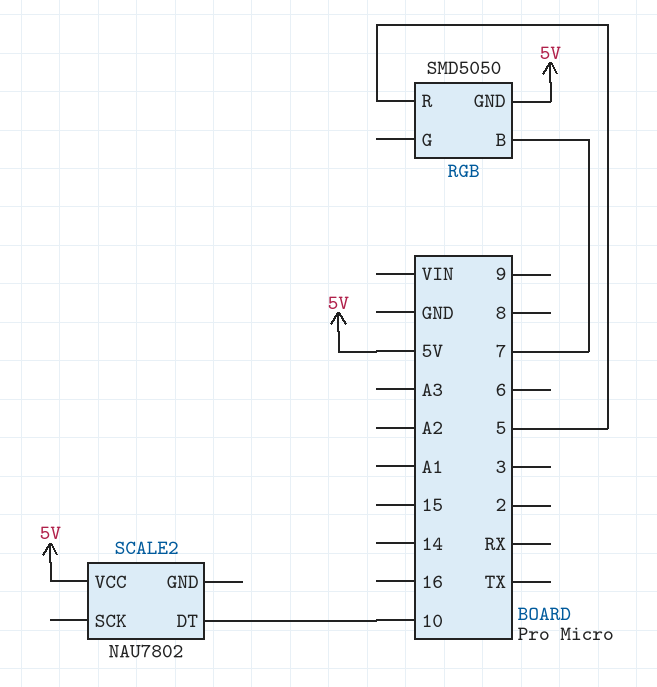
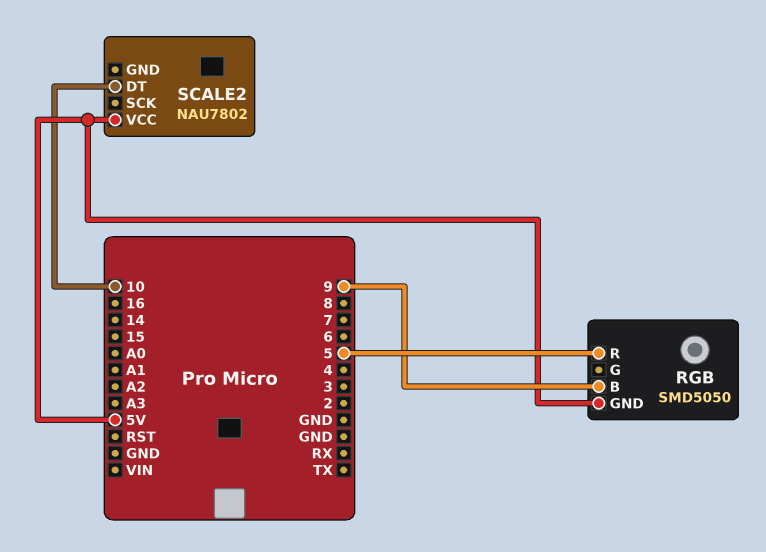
RGB pin B: 7 -> 9

